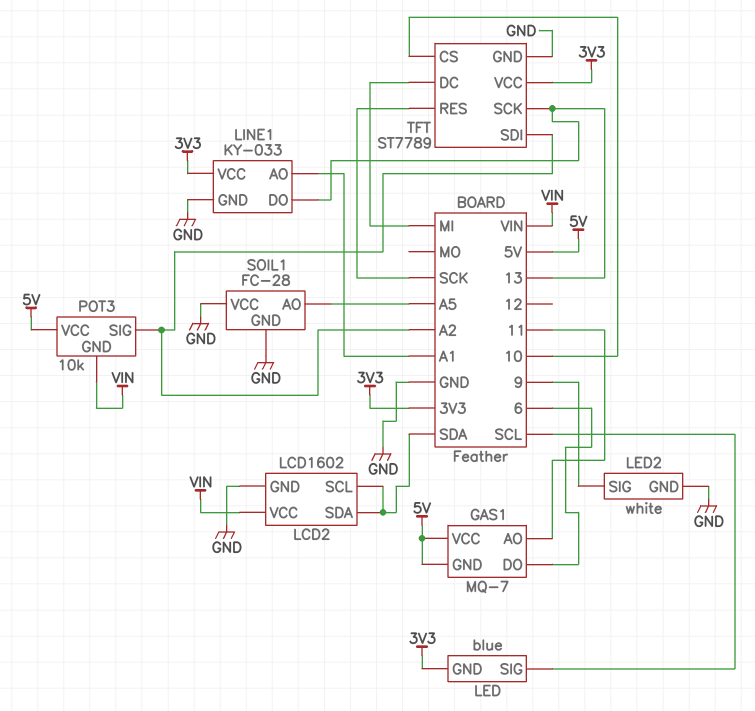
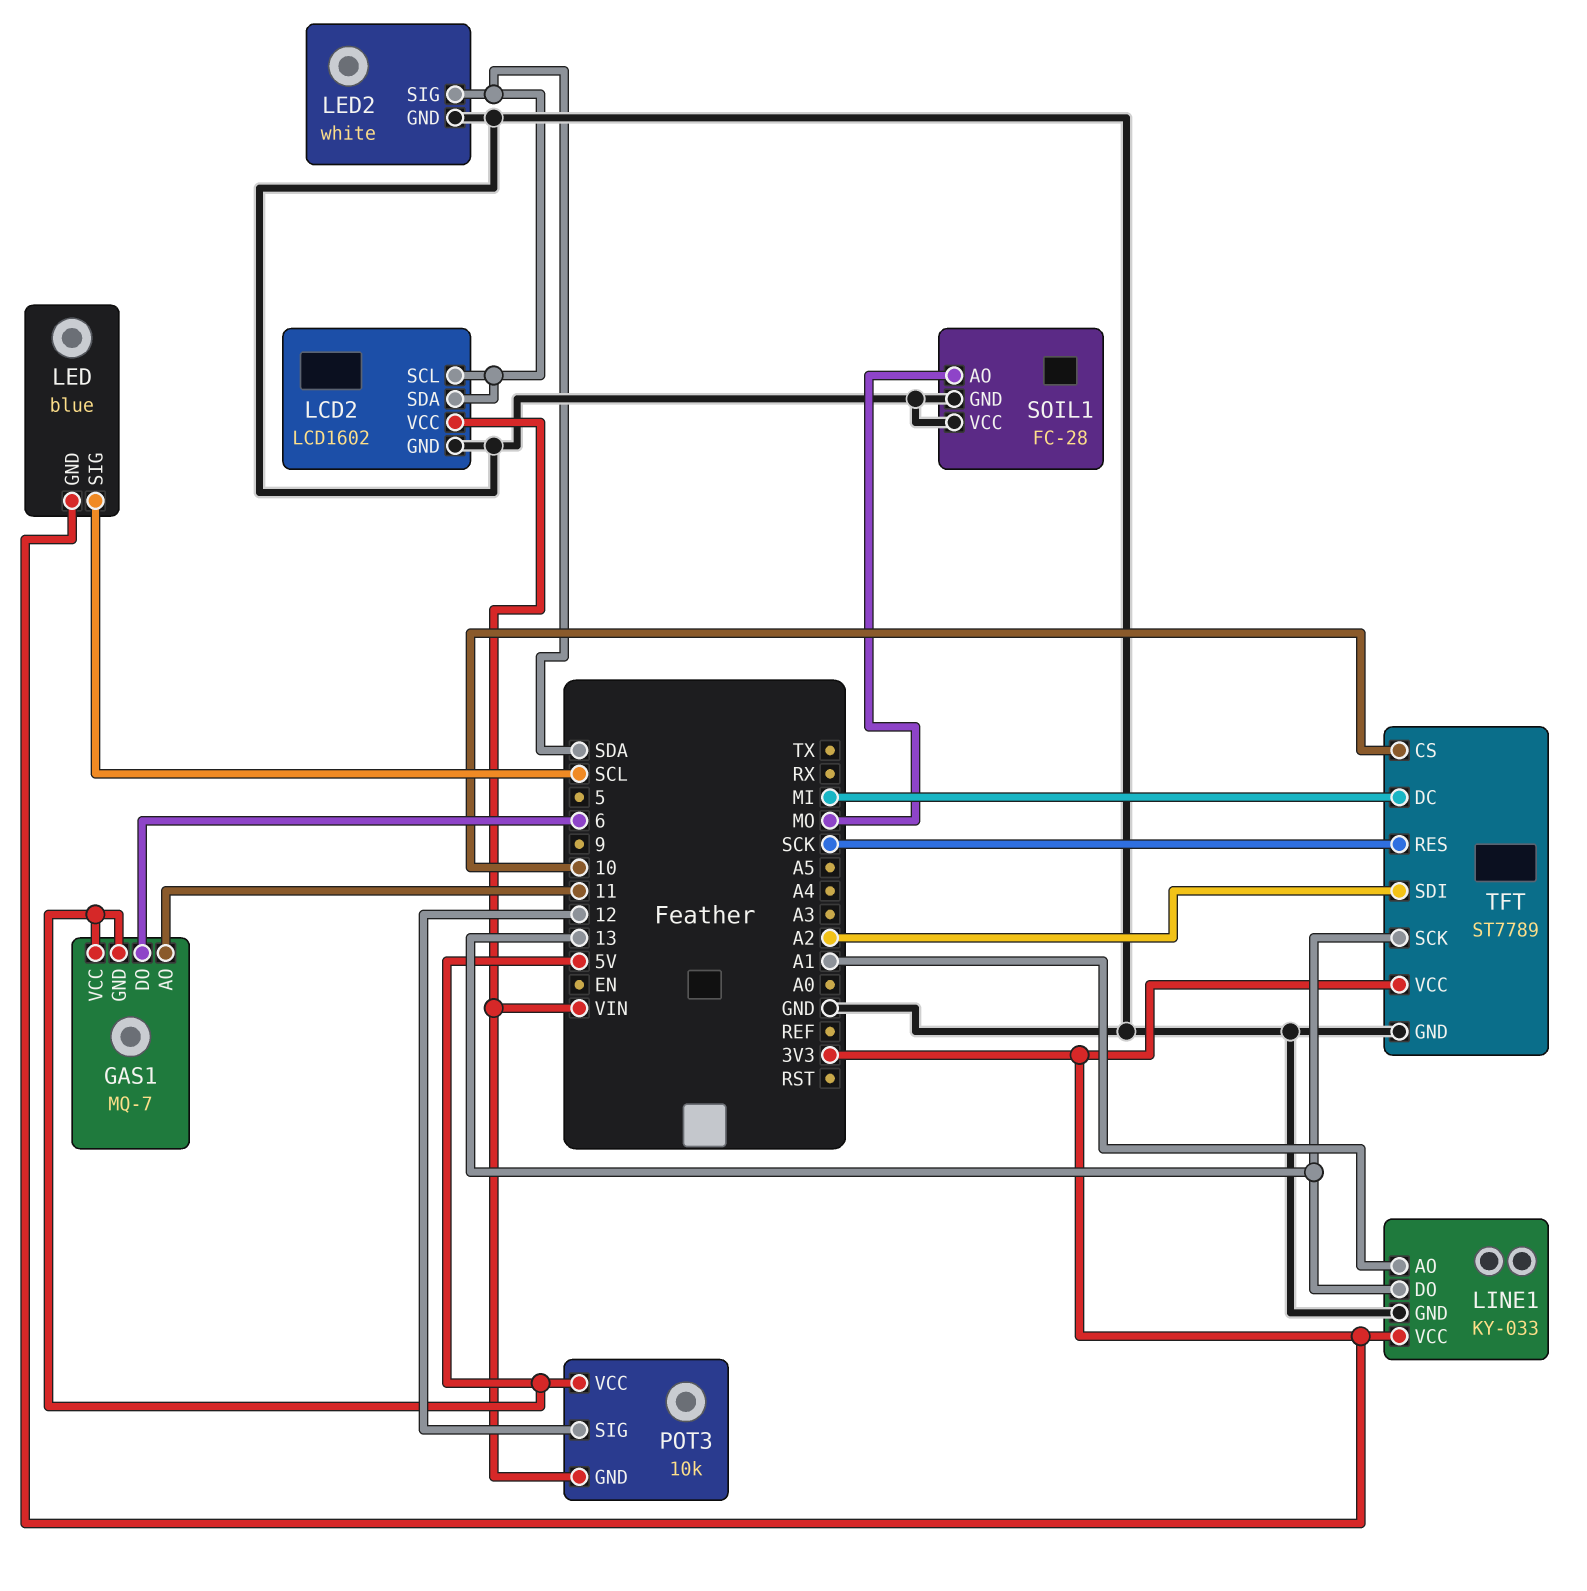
LED2 pin SIG: 9 -> SDA
POT3 pin SIG: A2 -> 12
SOIL1 pin AO: A5 -> MO

